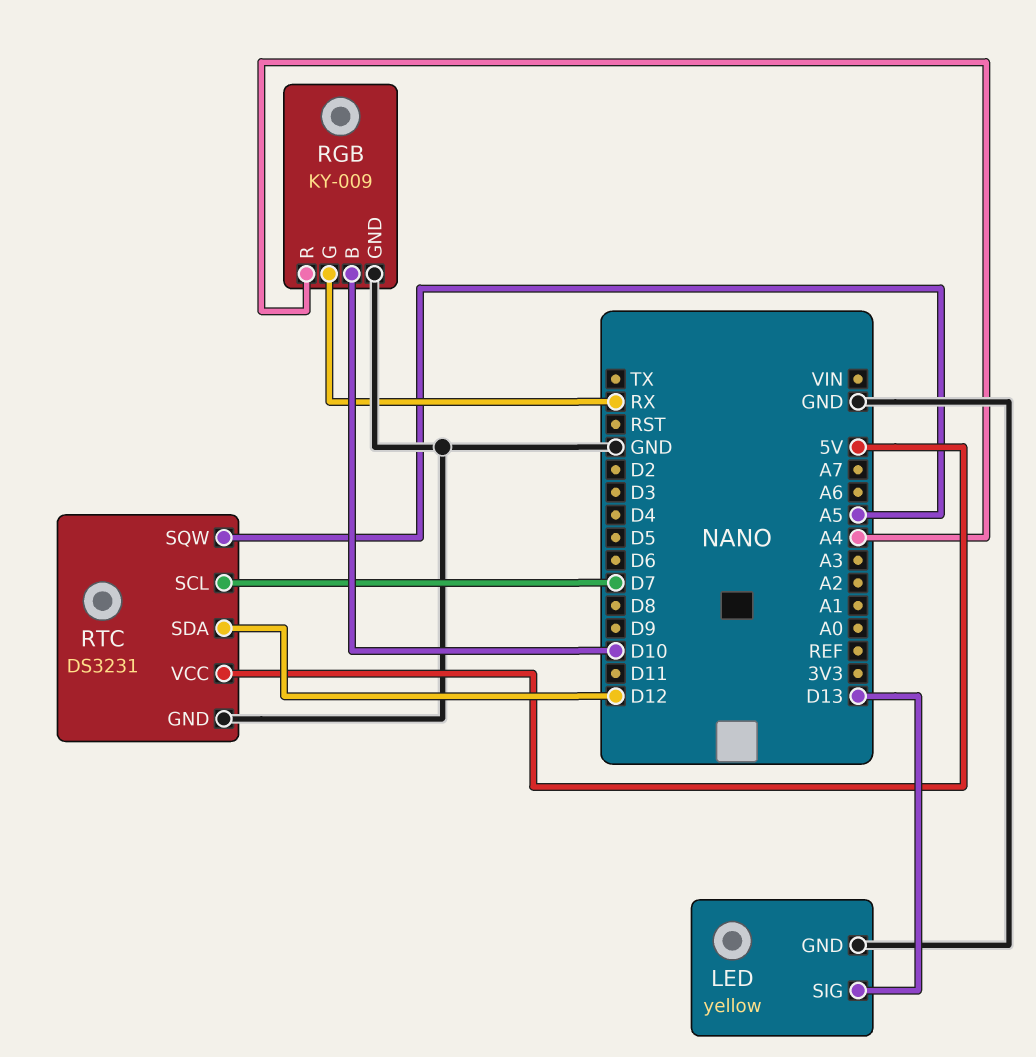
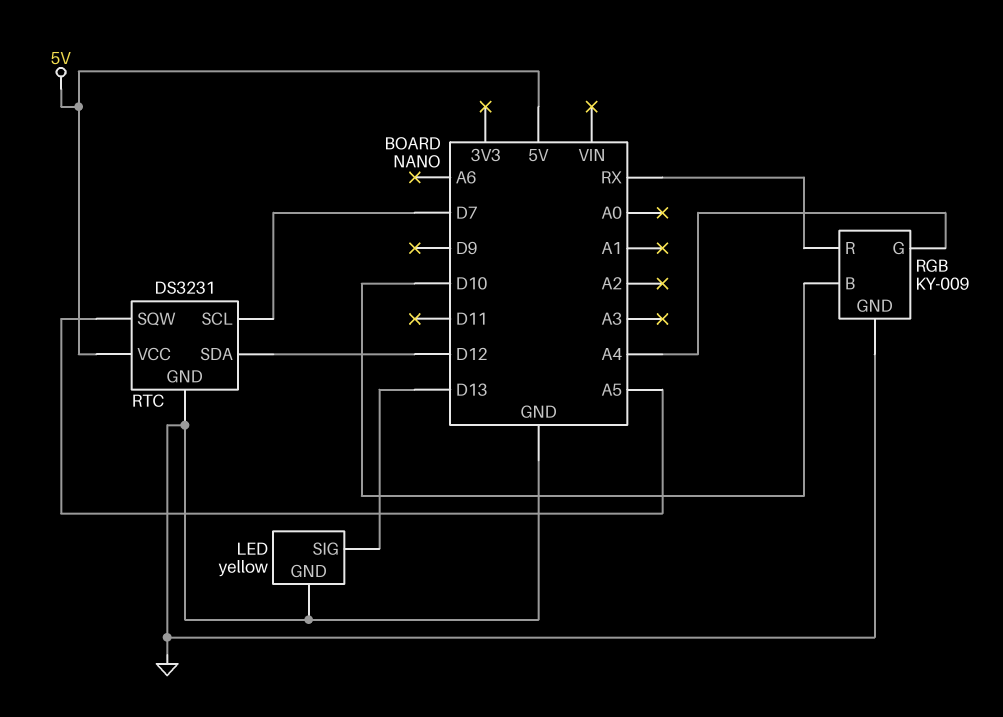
RGB pin G: RX -> A4
RGB pin R: A4 -> RX

